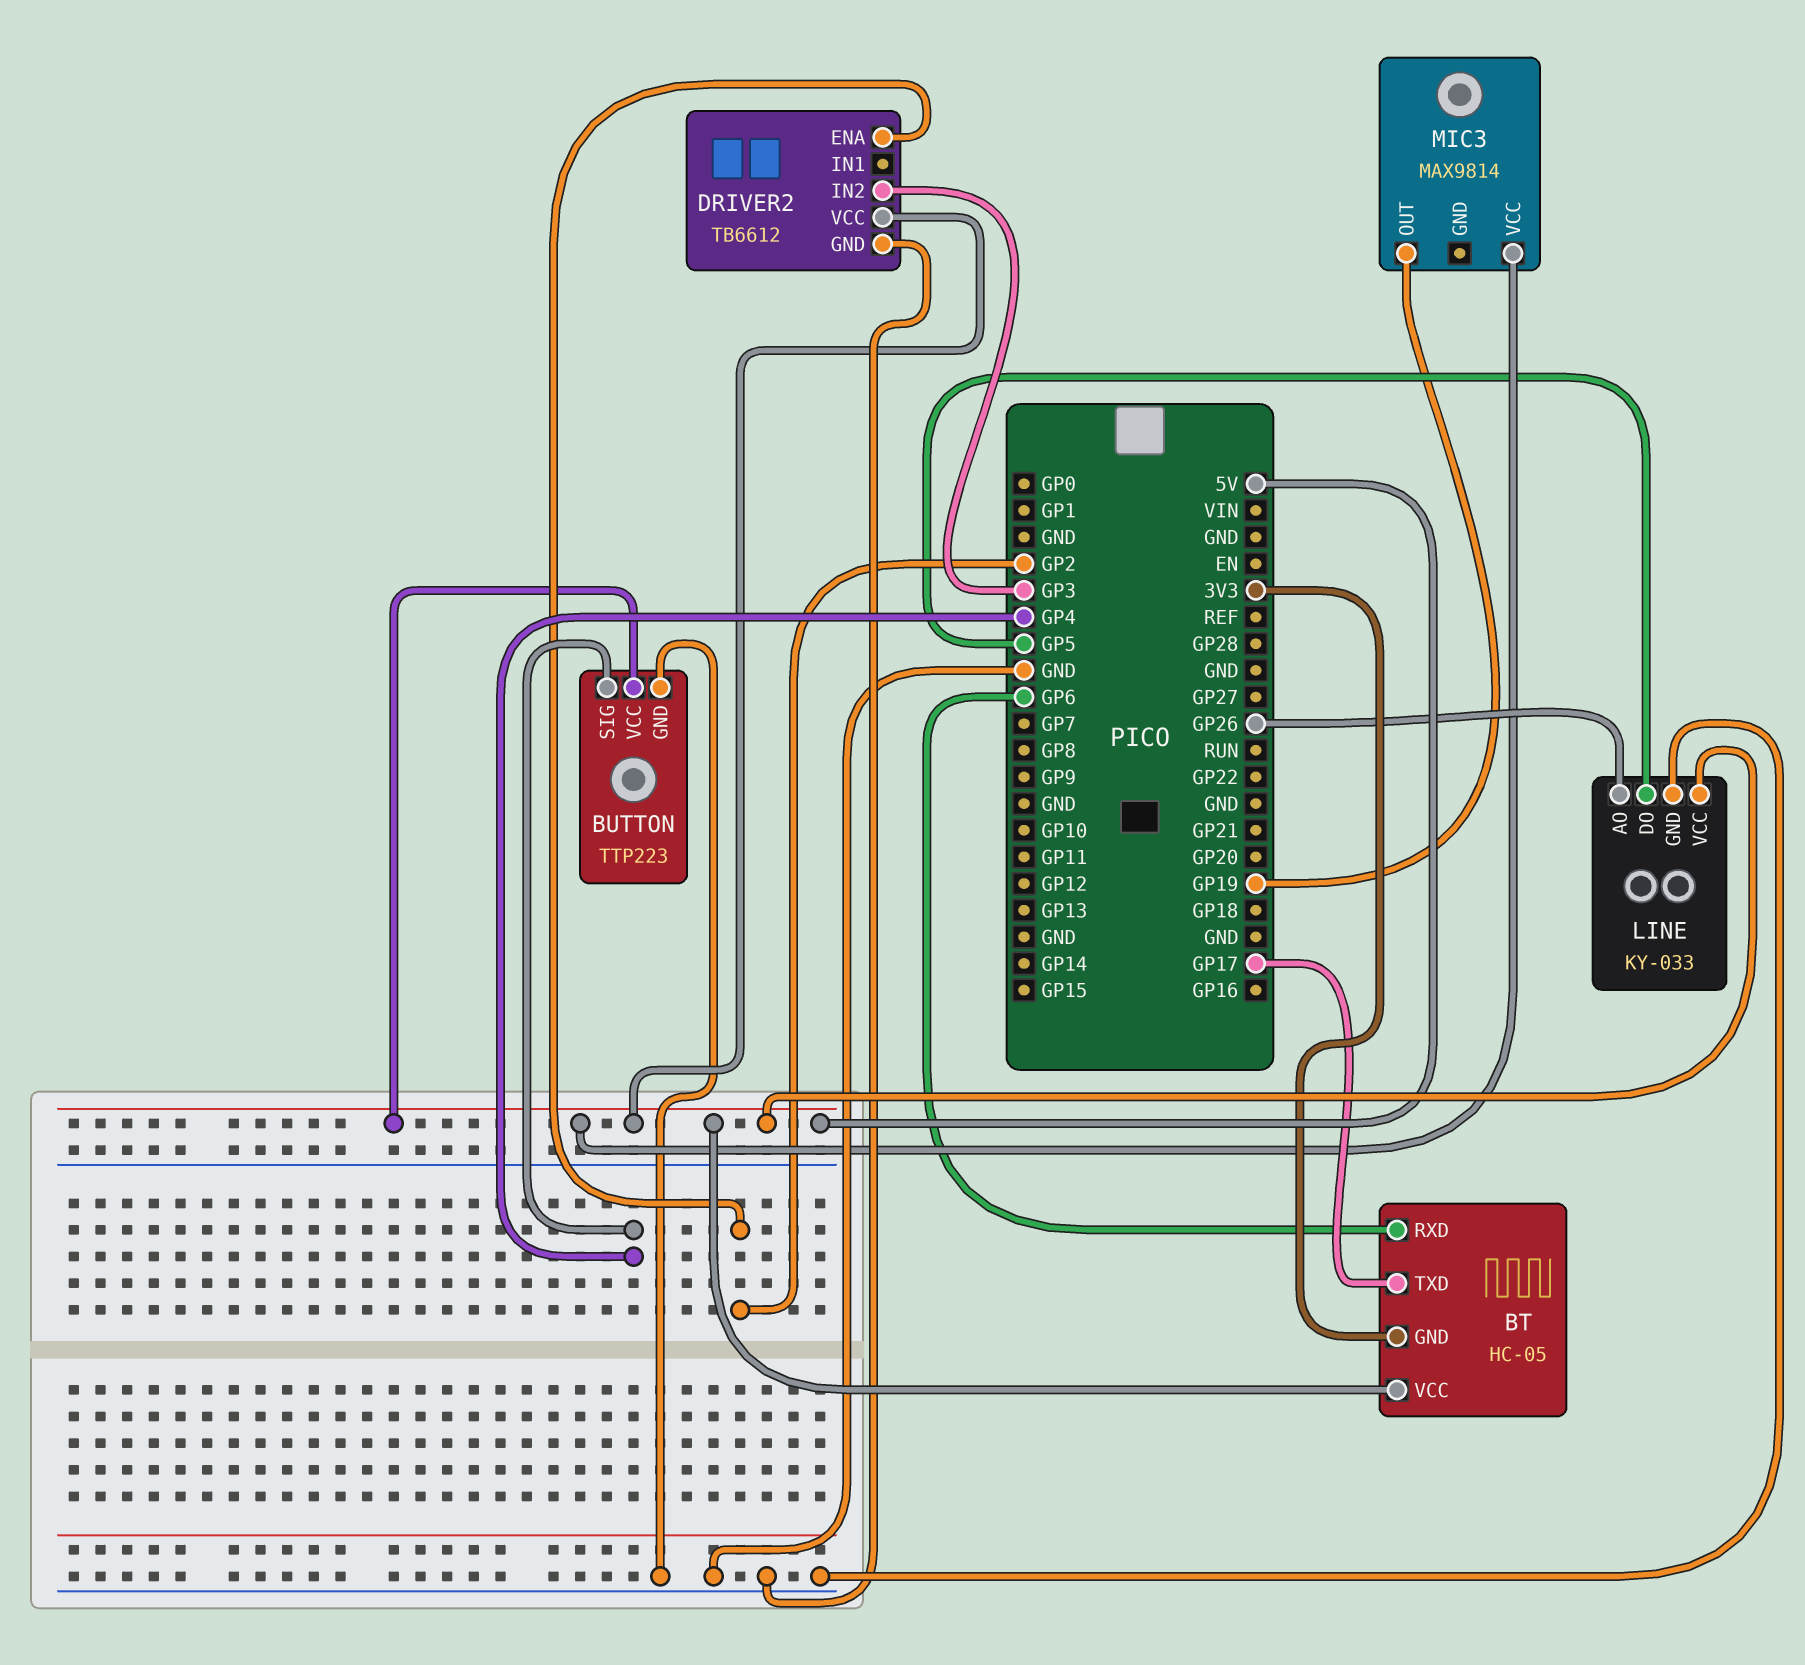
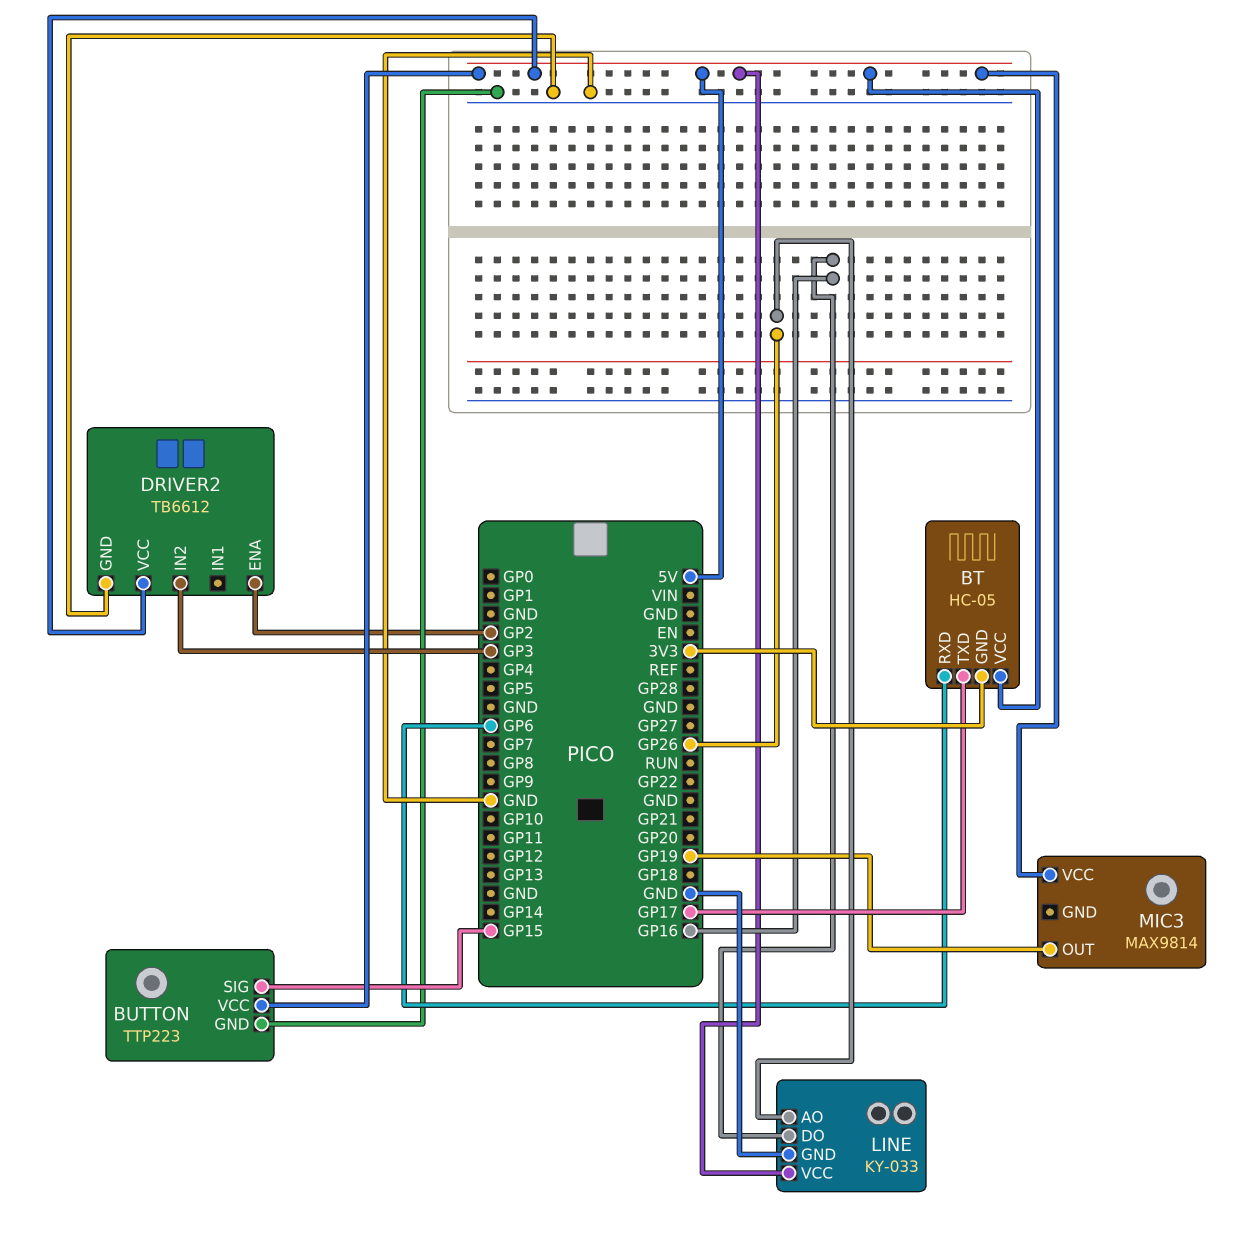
BUTTON pin SIG: GP4 -> GP15
LINE pin DO: GP5 -> GP16

